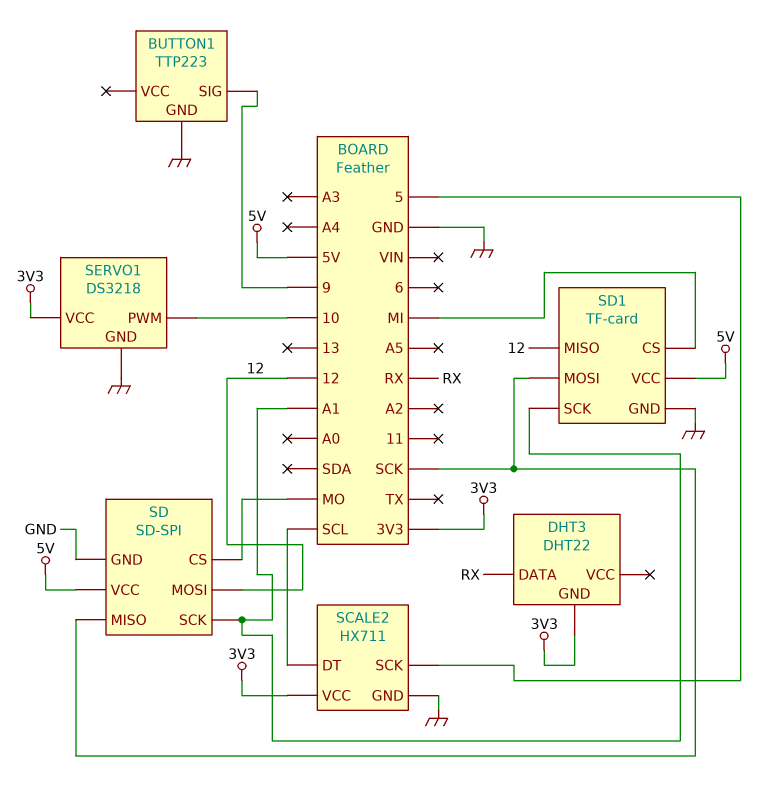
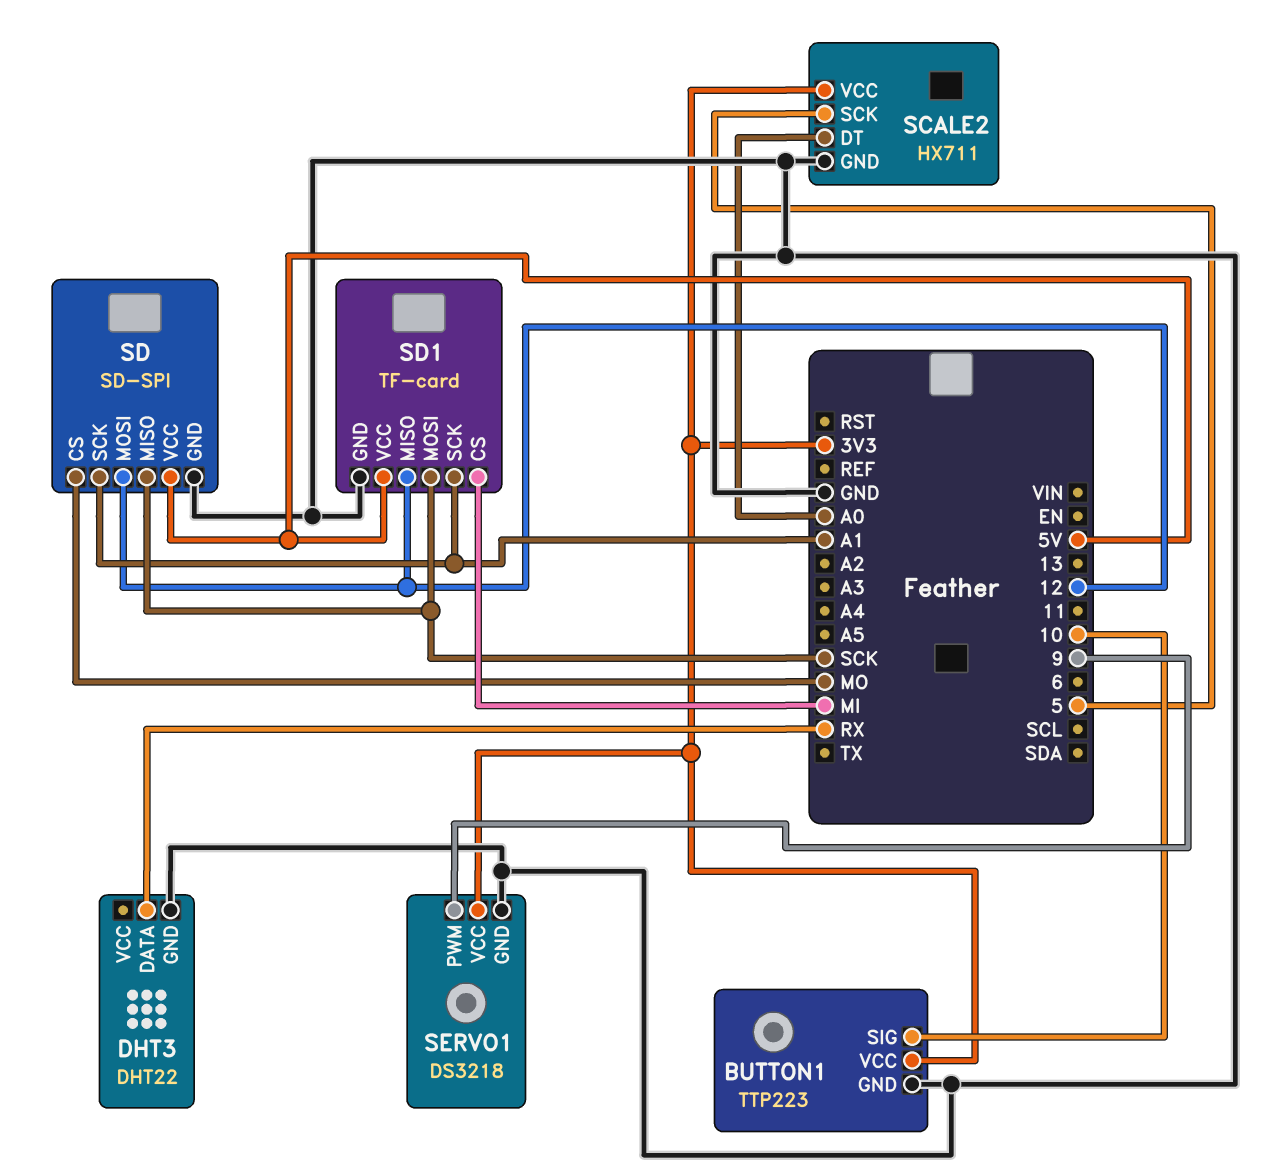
BUTTON1 pin SIG: 9 -> 10
BUTTON1 pin VCC: none -> 3V3
DHT3 pin GND: 3V3 -> GND
SCALE2 pin DT: SCL -> A0
SERVO1 pin PWM: 10 -> 9

